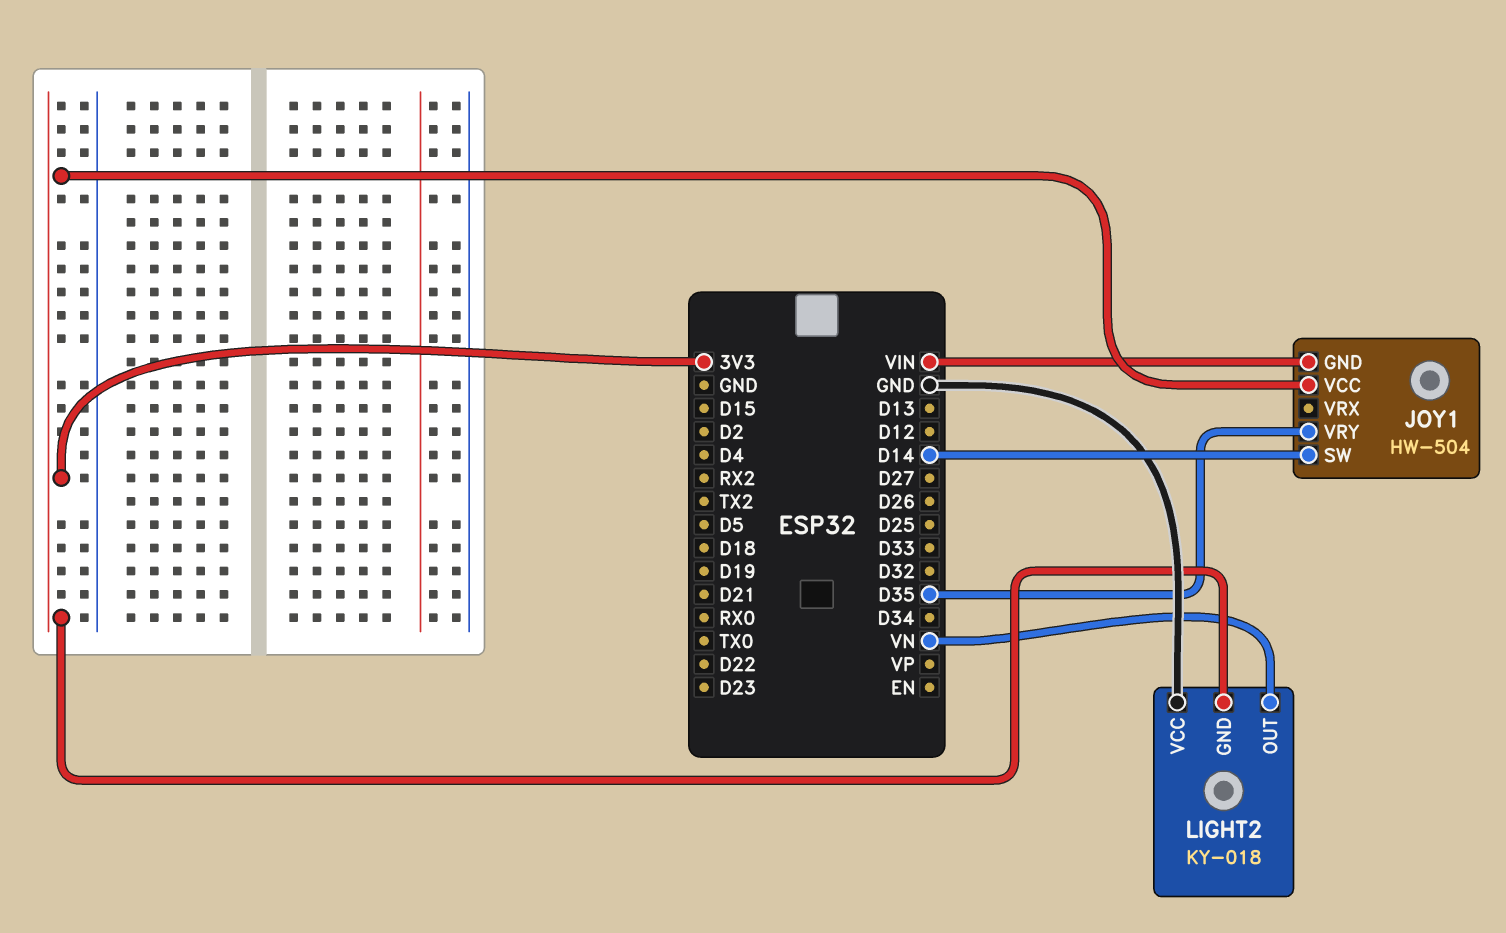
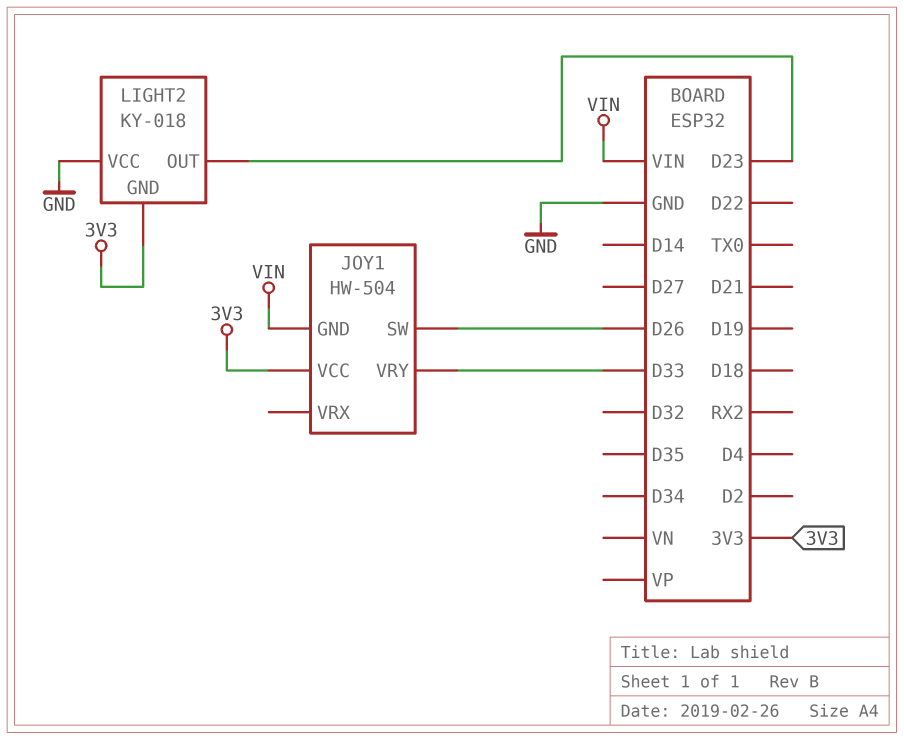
JOY1 pin SW: D14 -> D26
JOY1 pin VRY: D35 -> D33
LIGHT2 pin OUT: VN -> D23

